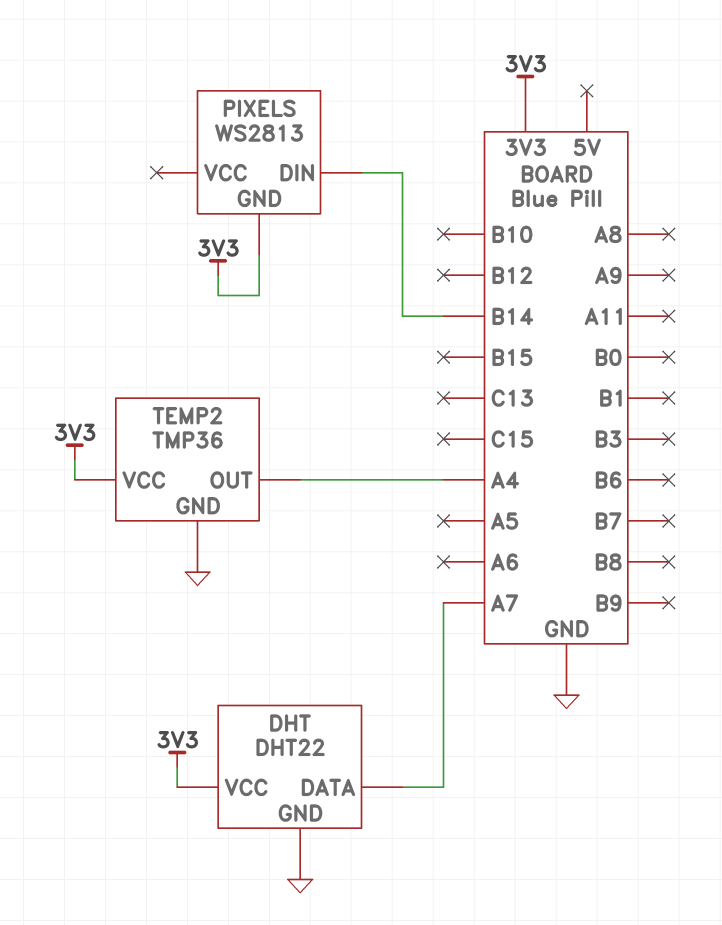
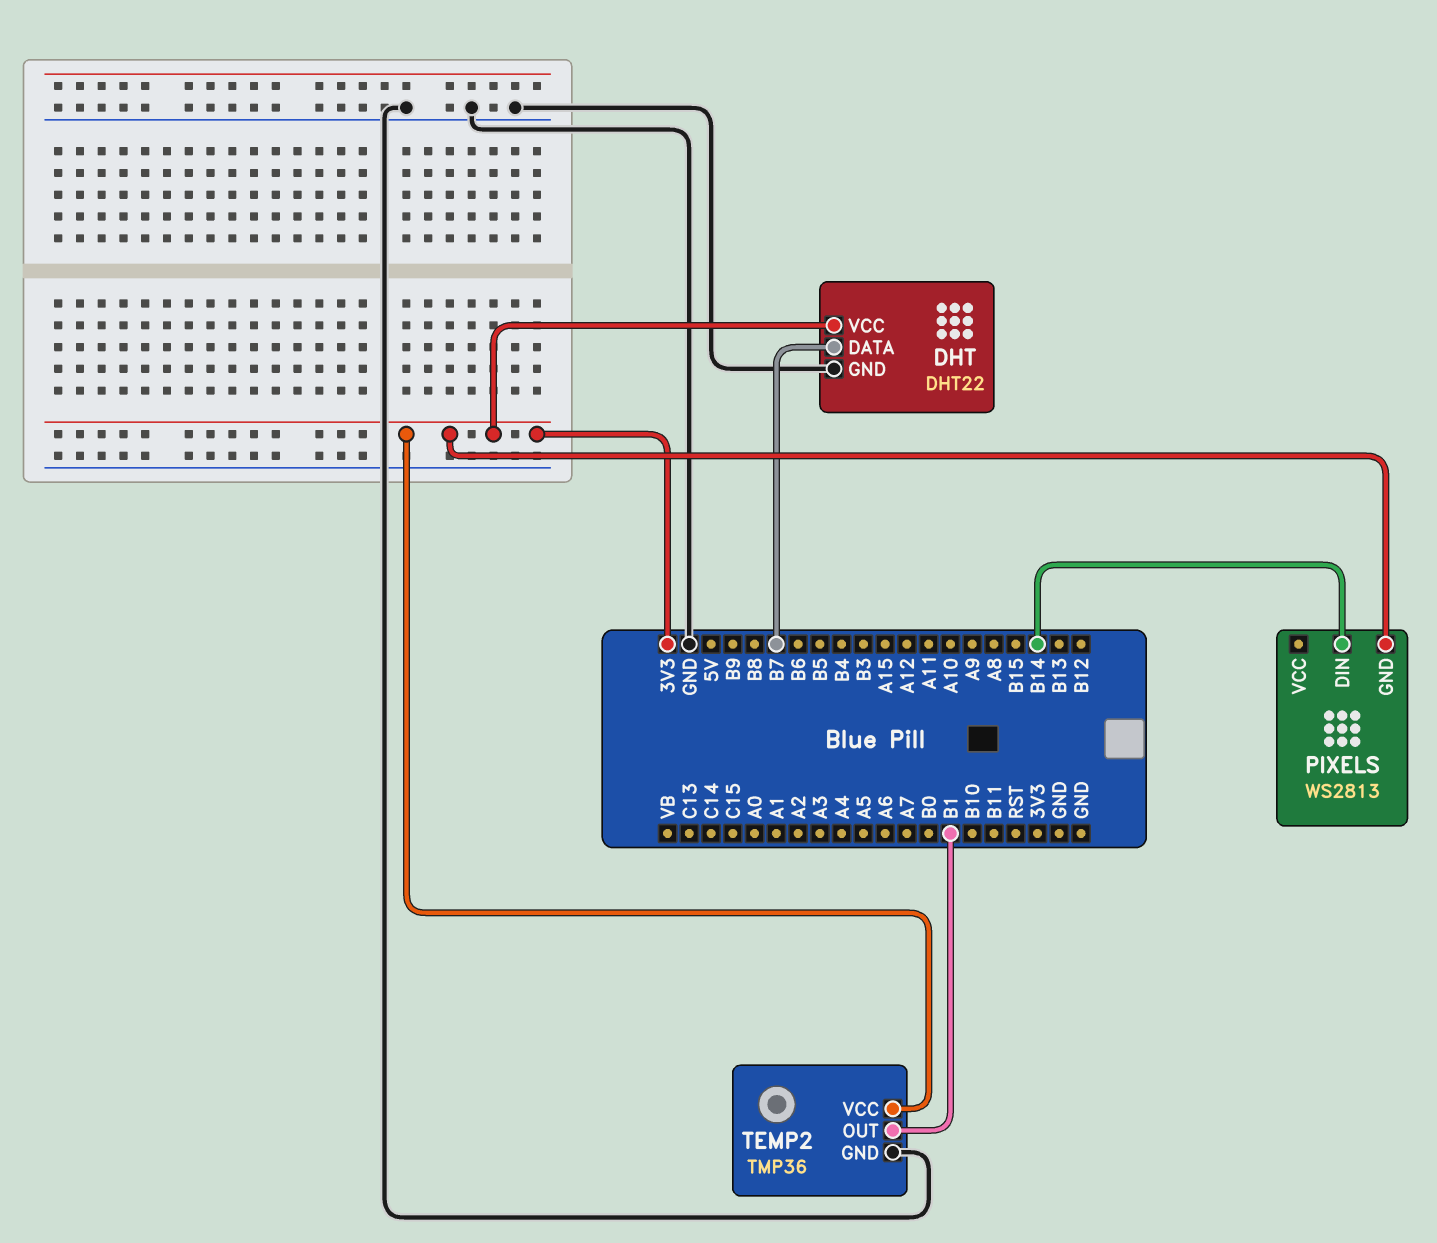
DHT pin DATA: A7 -> B7
TEMP2 pin OUT: A4 -> B1

